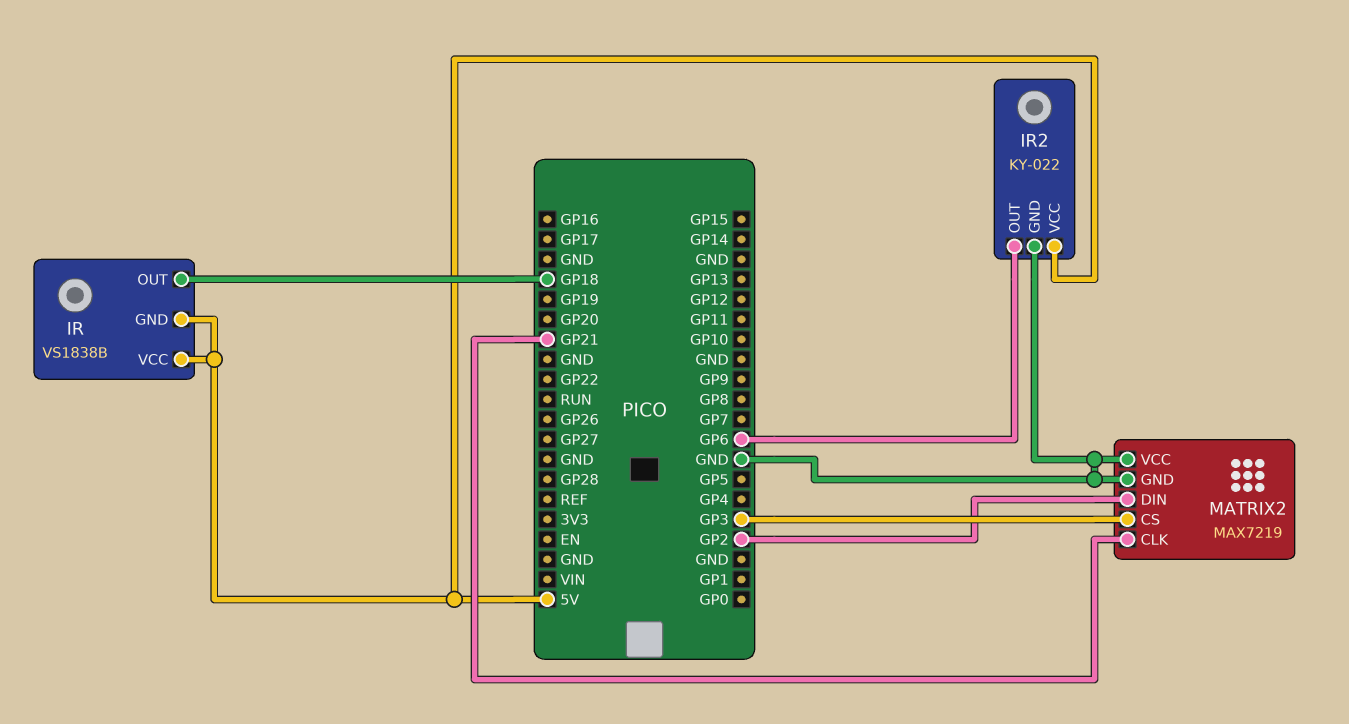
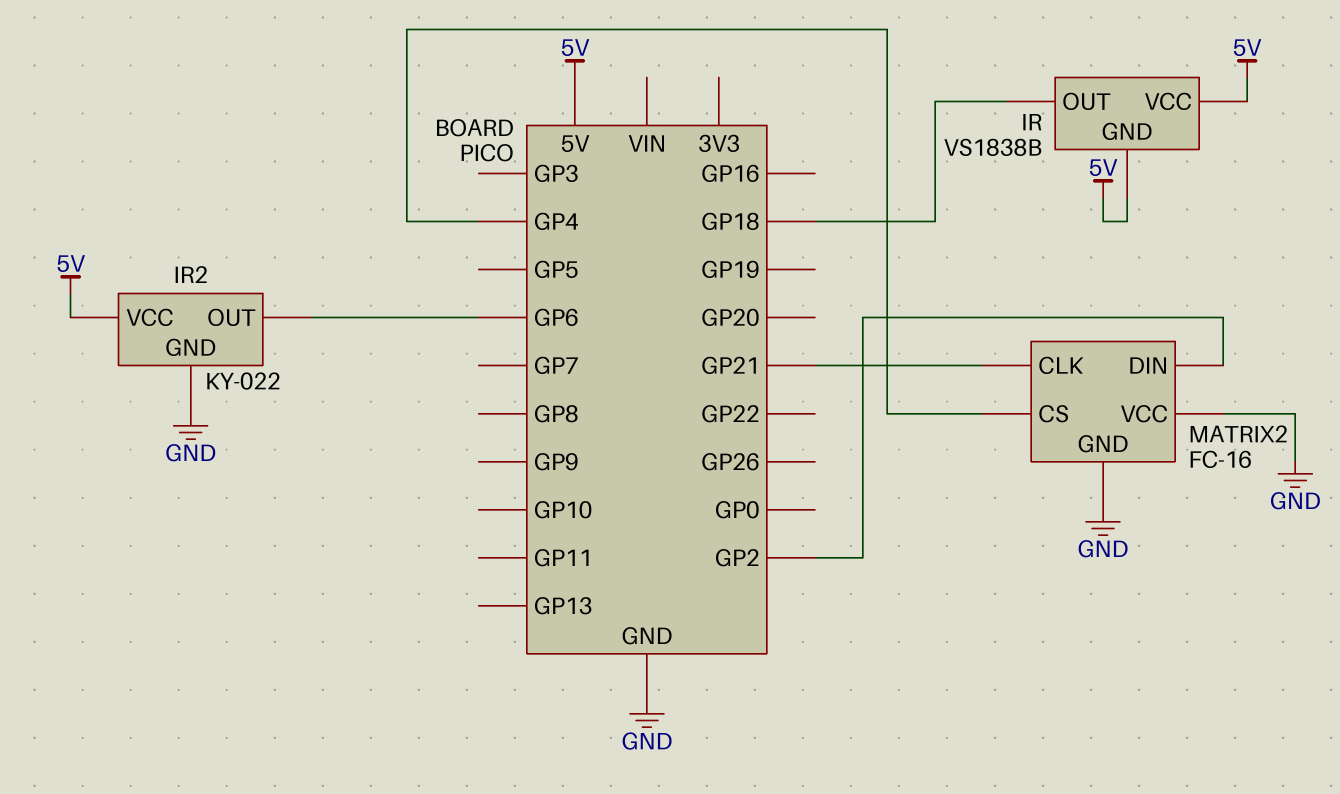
MATRIX2: MAX7219 -> FC-16
MATRIX2 pin CS: GP3 -> GP4

